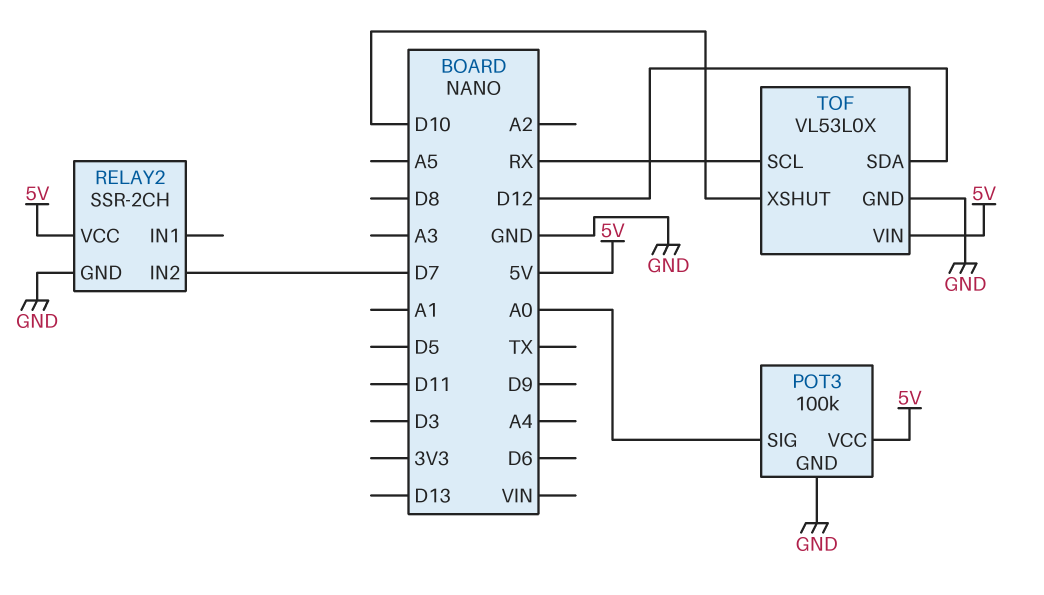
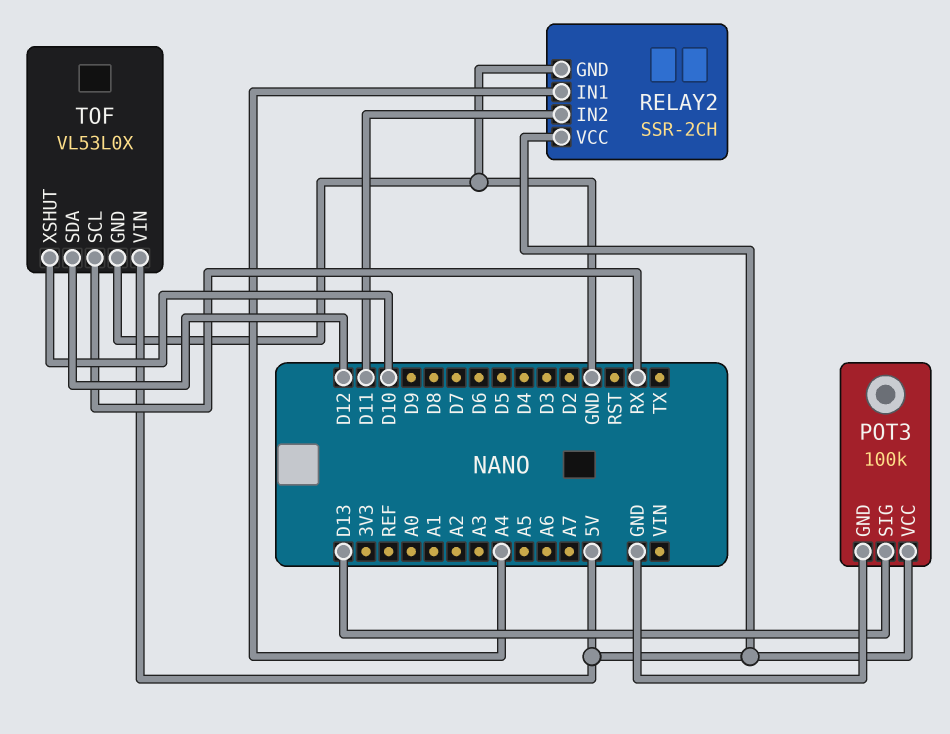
POT3 pin SIG: A0 -> D13
RELAY2 pin IN1: none -> A4
RELAY2 pin IN2: D7 -> D11

